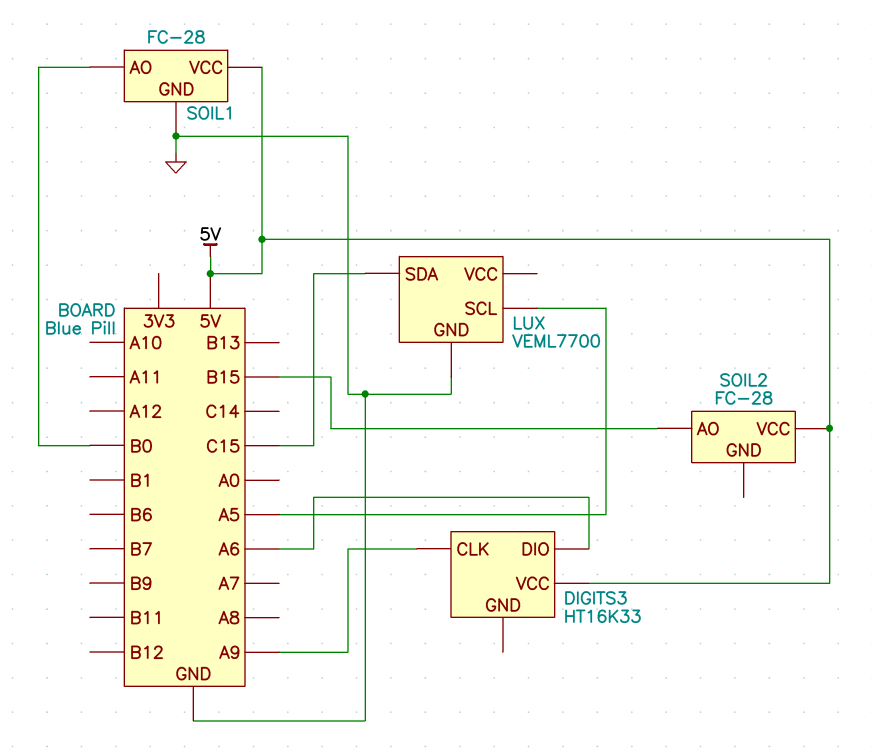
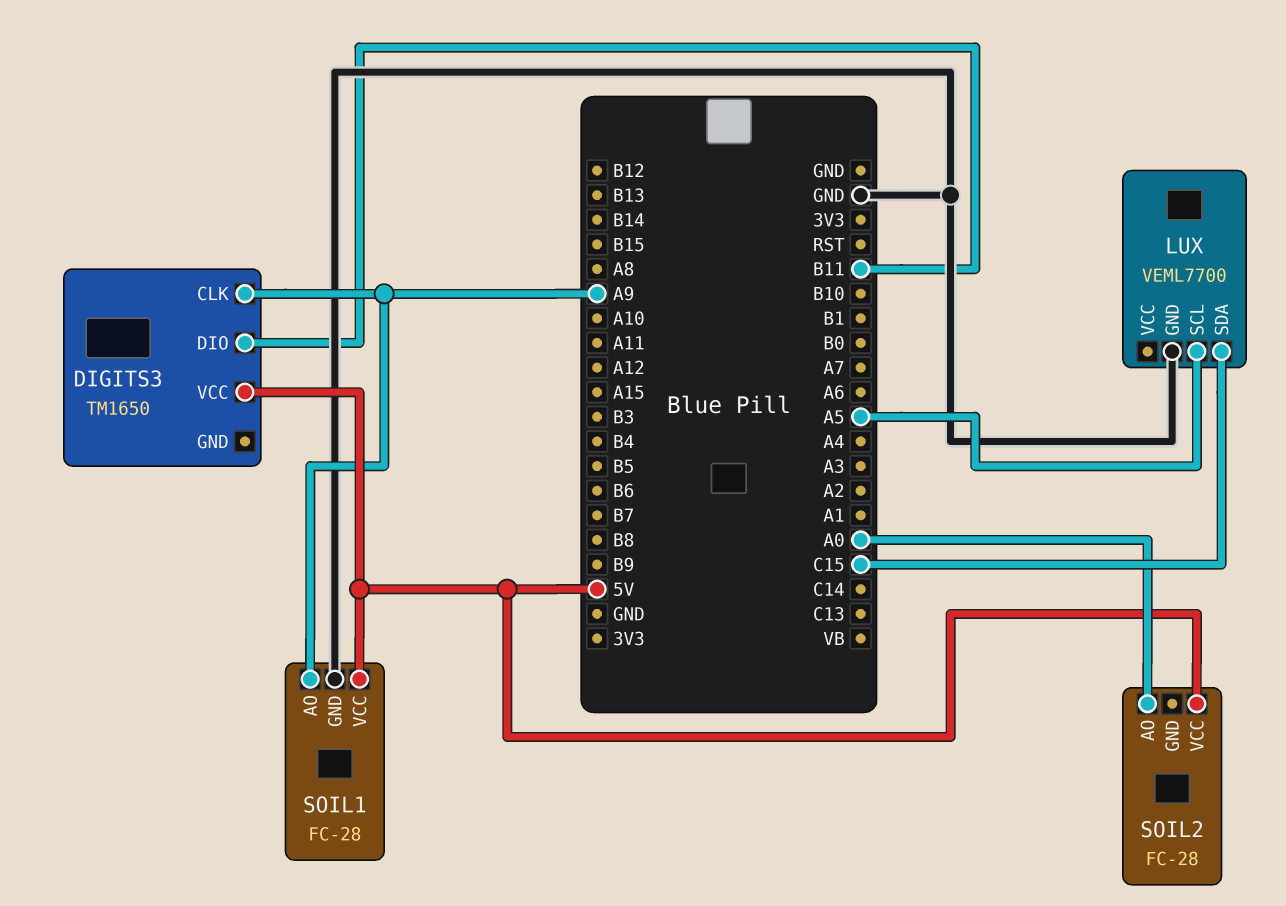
DIGITS3: HT16K33 -> TM1650
DIGITS3 pin DIO: A6 -> B11
SOIL1 pin AO: B0 -> A9
SOIL2 pin AO: B15 -> A0

